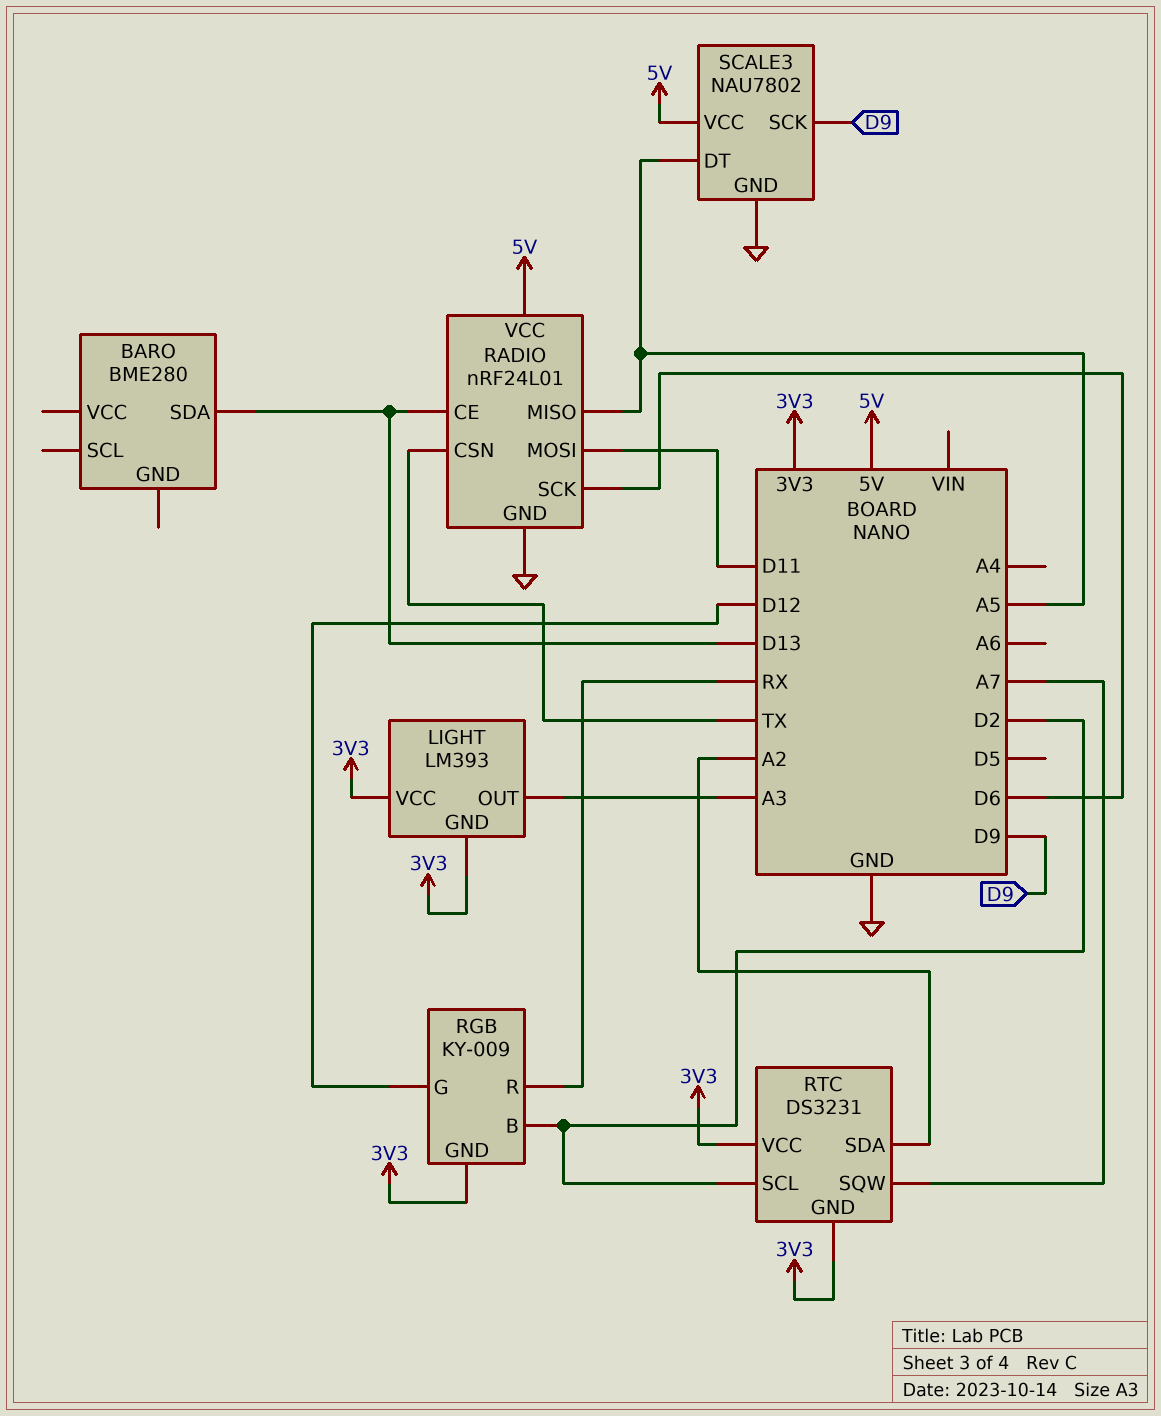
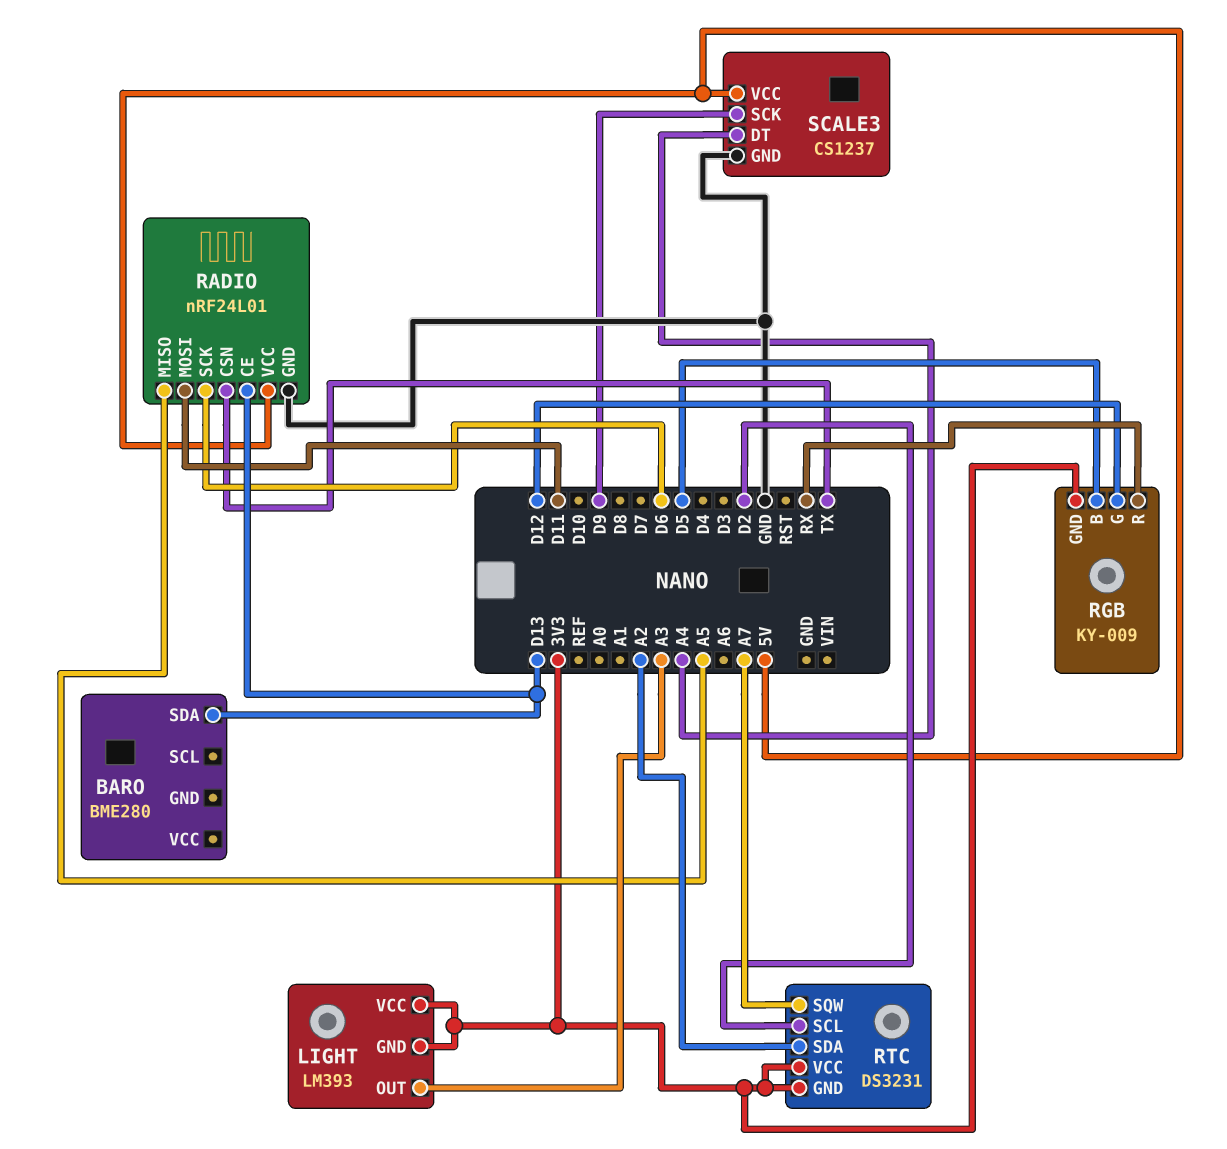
RGB pin B: D2 -> D5
SCALE3: NAU7802 -> CS1237
SCALE3 pin DT: A5 -> A4

